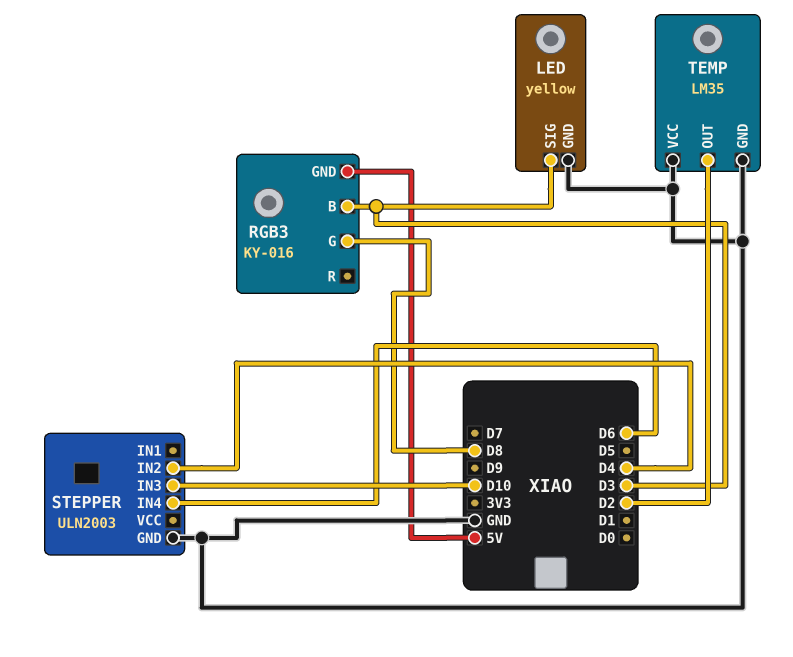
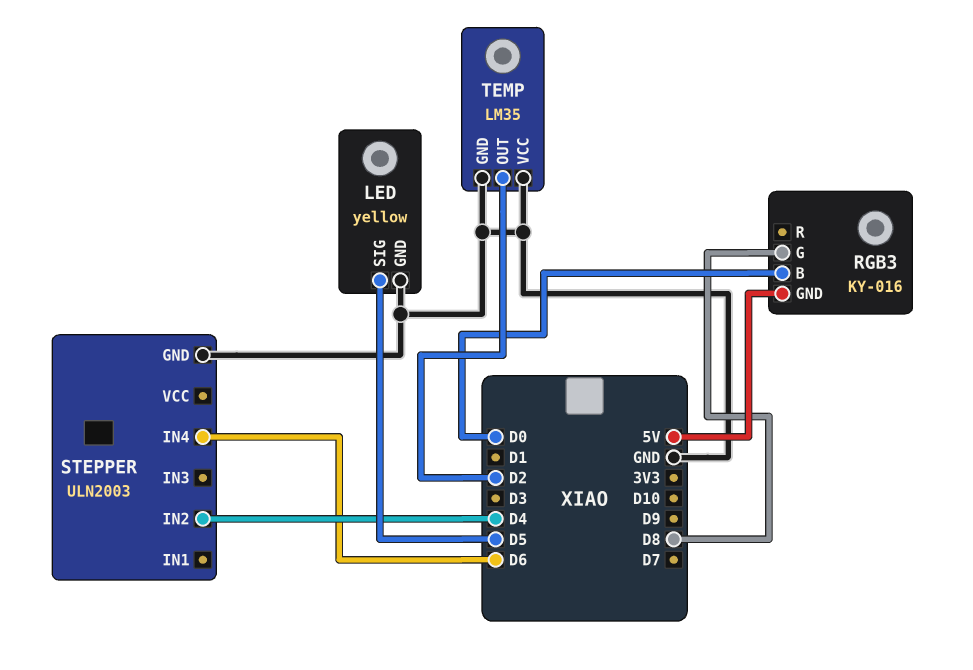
LED pin SIG: D3 -> D5
RGB3 pin B: D3 -> D0
STEPPER pin IN3: D10 -> none

